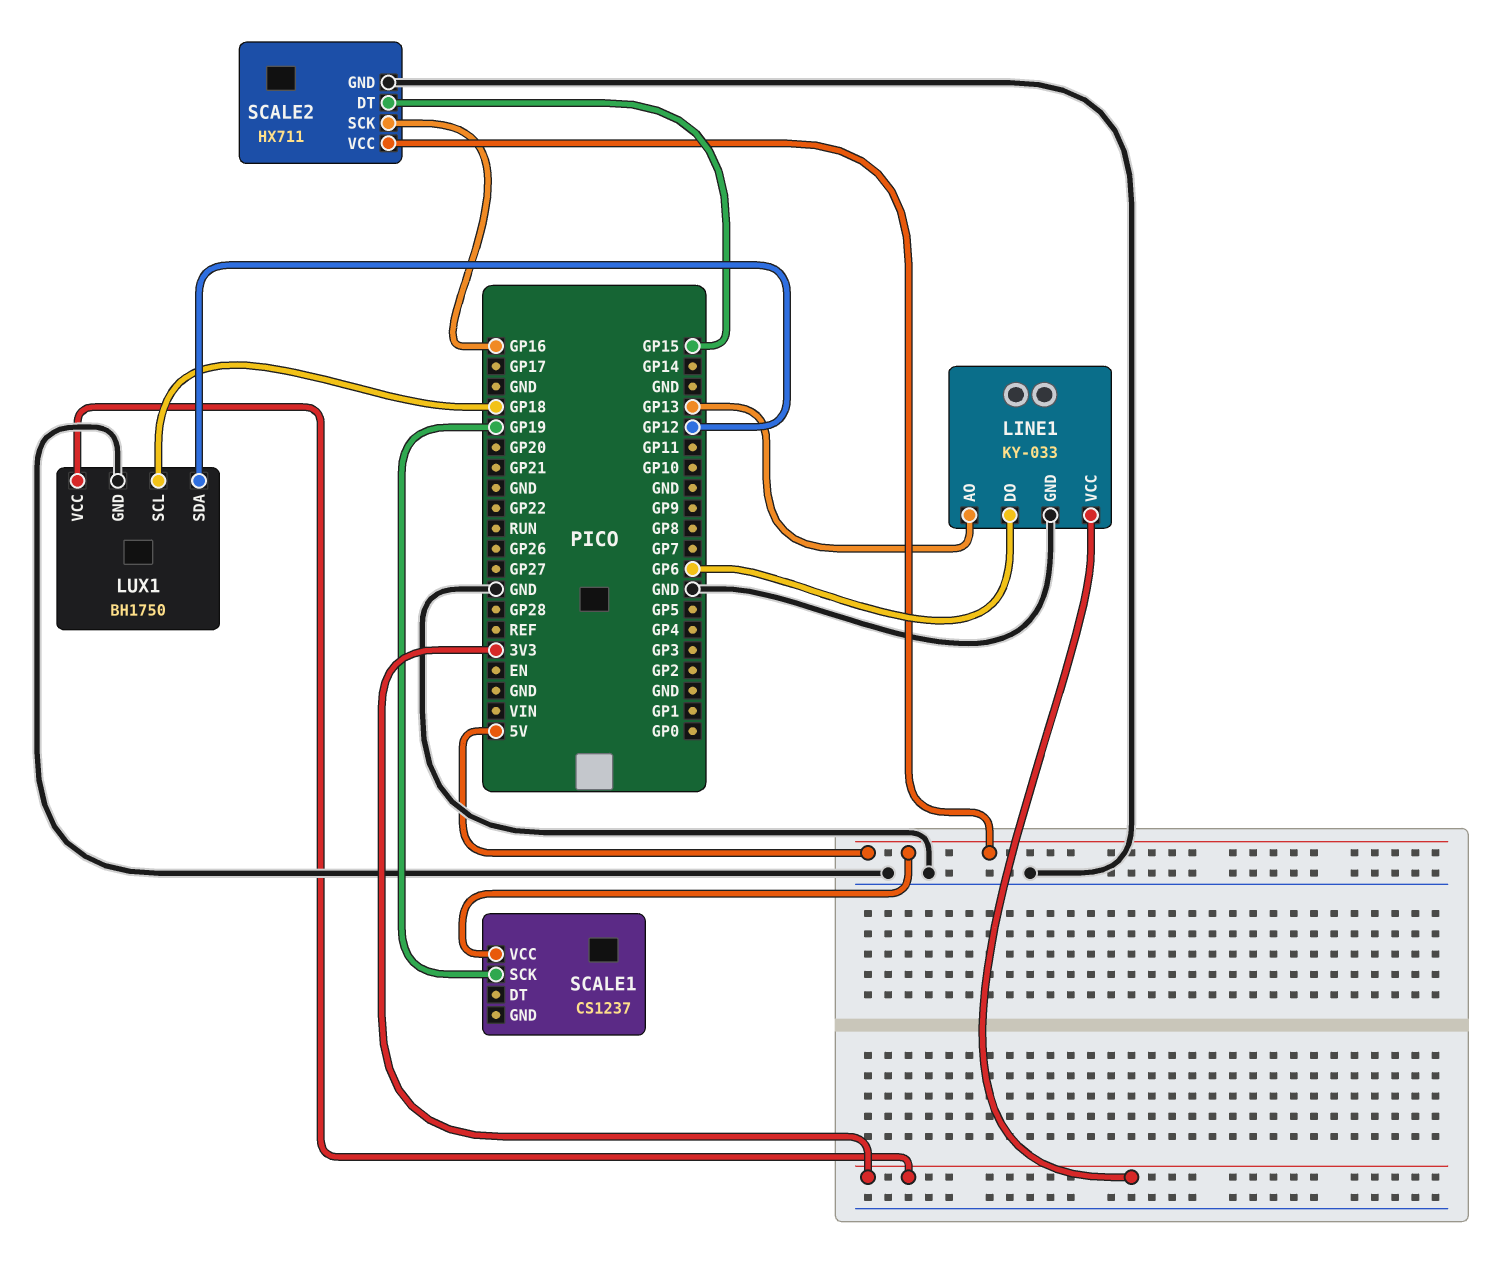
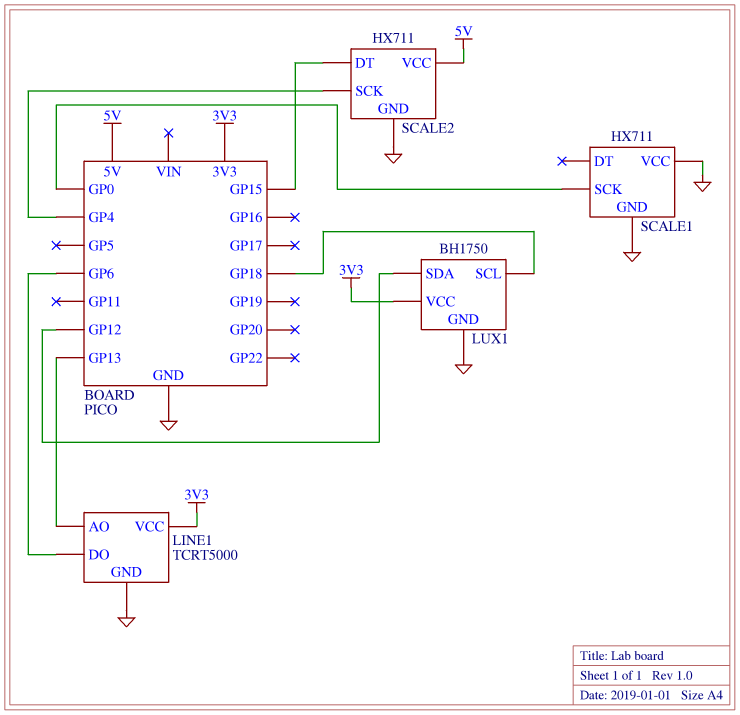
LINE1: KY-033 -> TCRT5000
SCALE1: CS1237 -> HX711
SCALE1 pin GND: none -> GND
SCALE1 pin SCK: GP19 -> GP0
SCALE1 pin VCC: 5V -> GND
SCALE2 pin SCK: GP16 -> GP4

